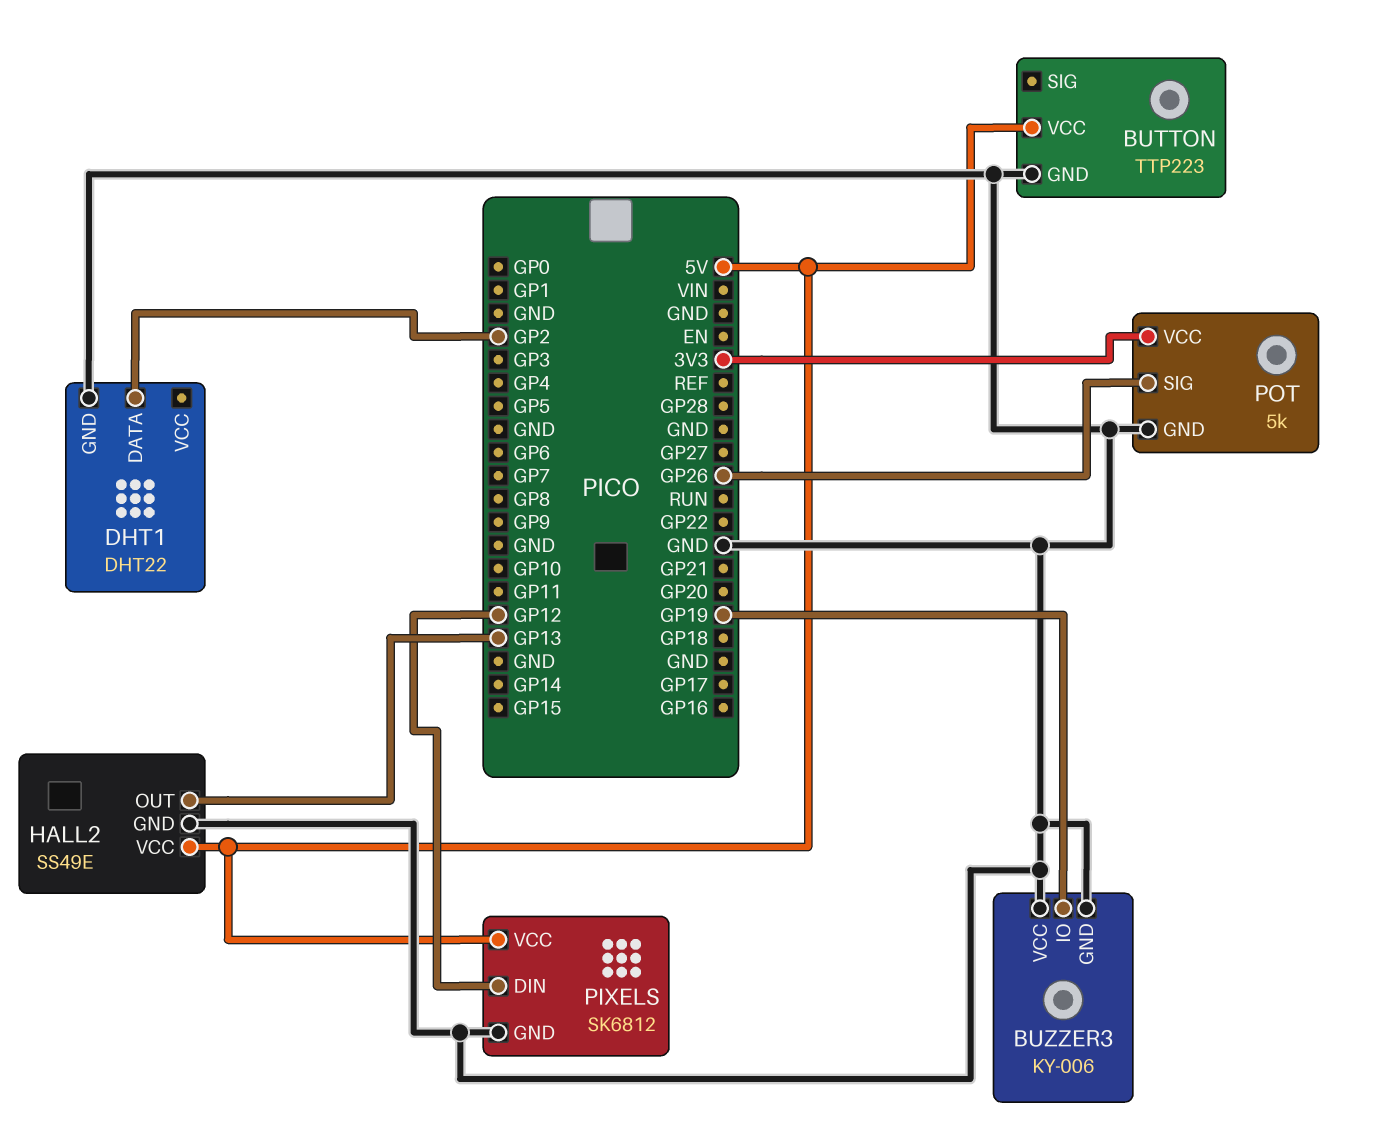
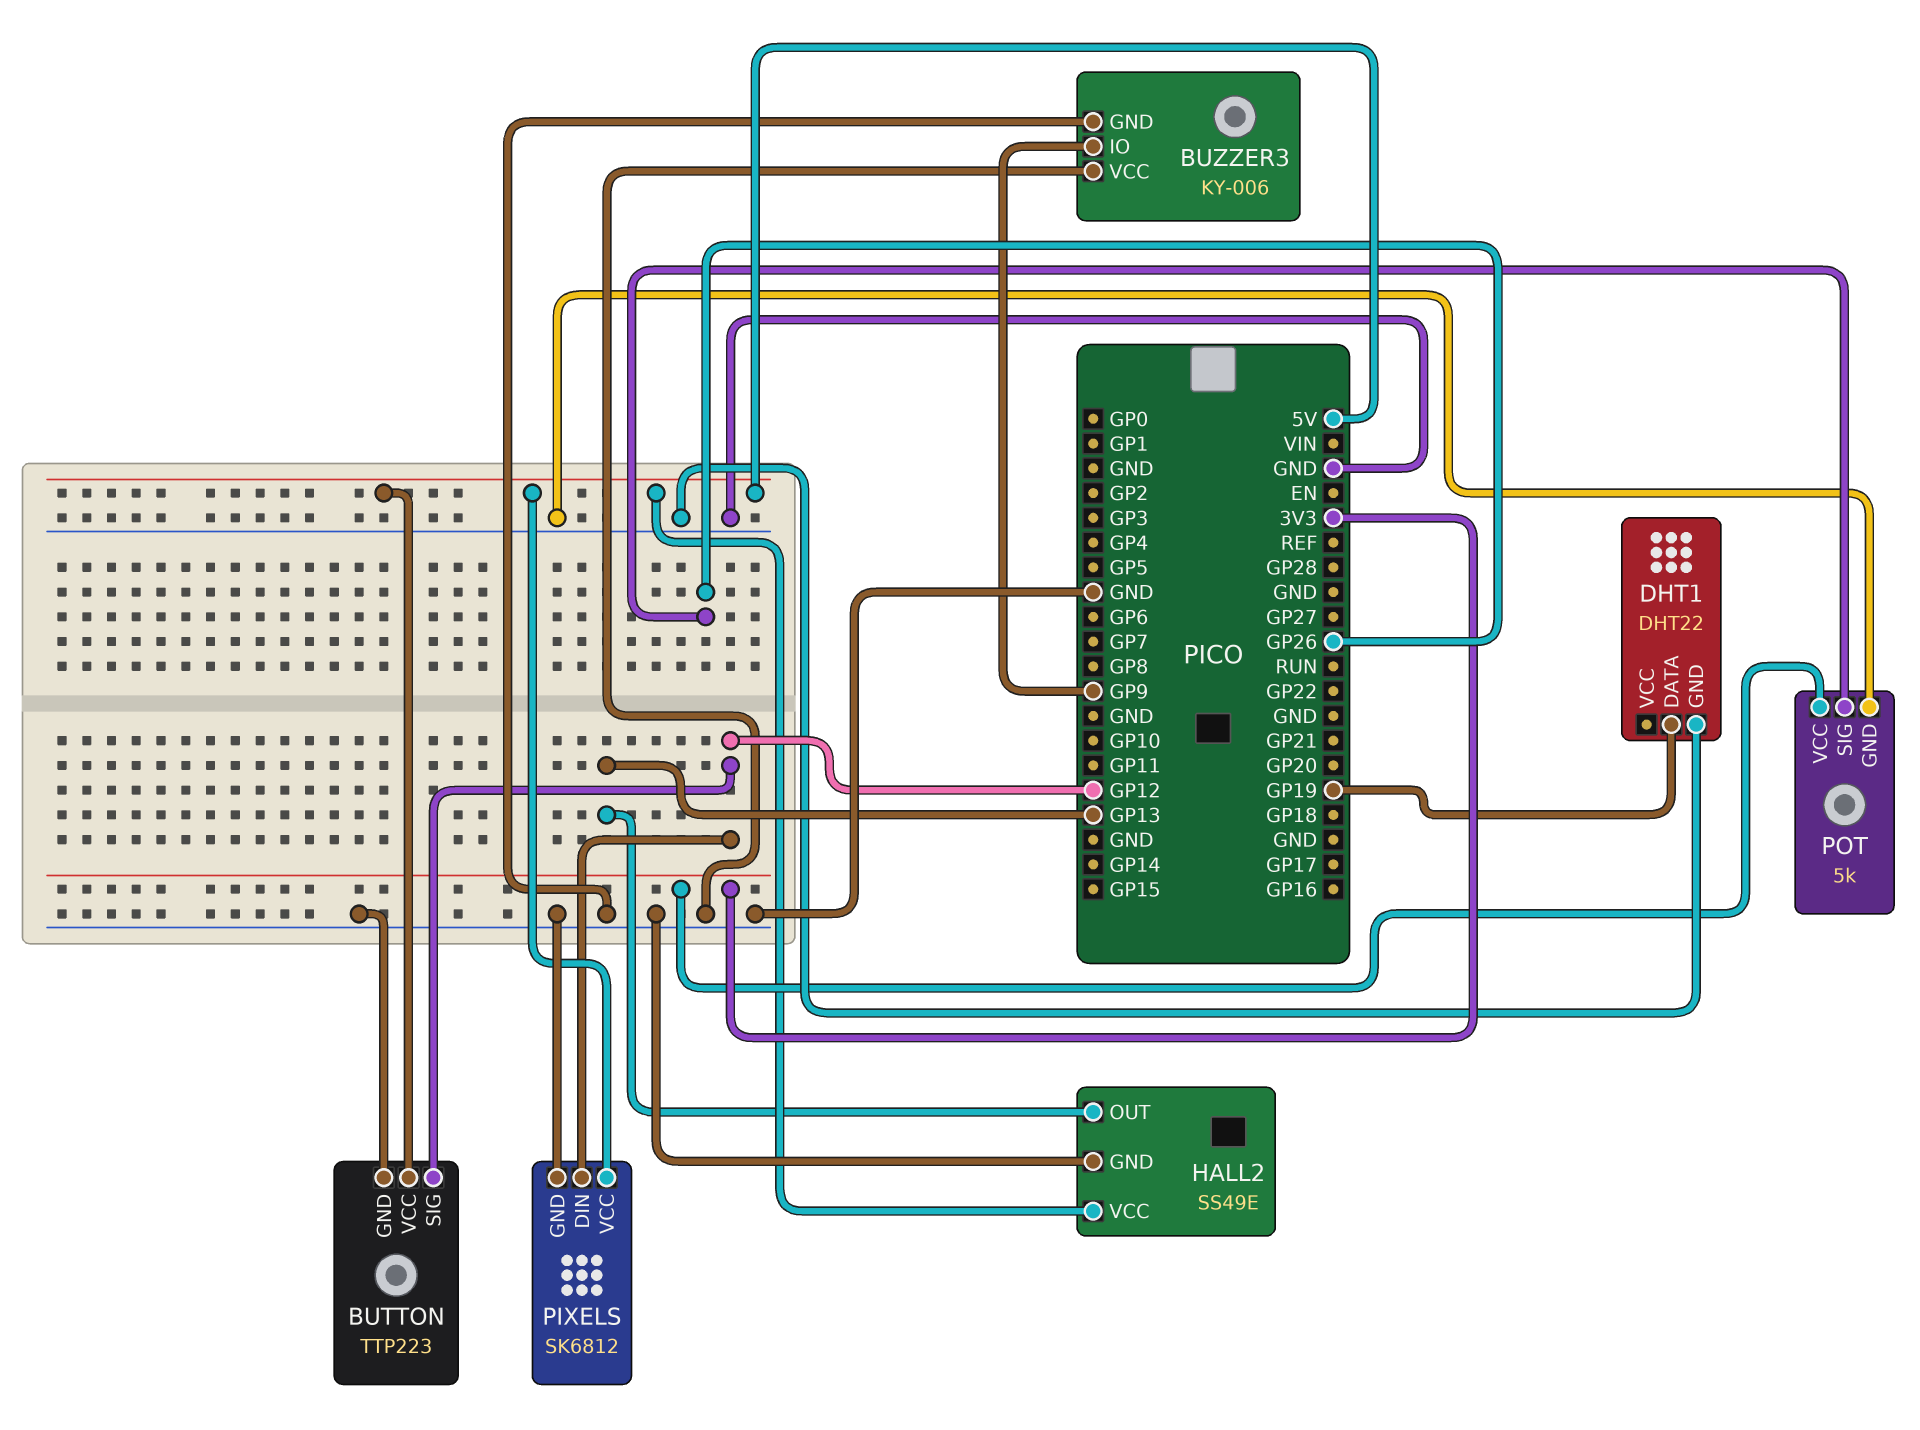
BUTTON pin SIG: none -> GP12
BUZZER3 pin IO: GP19 -> GP9
DHT1 pin DATA: GP2 -> GP19

